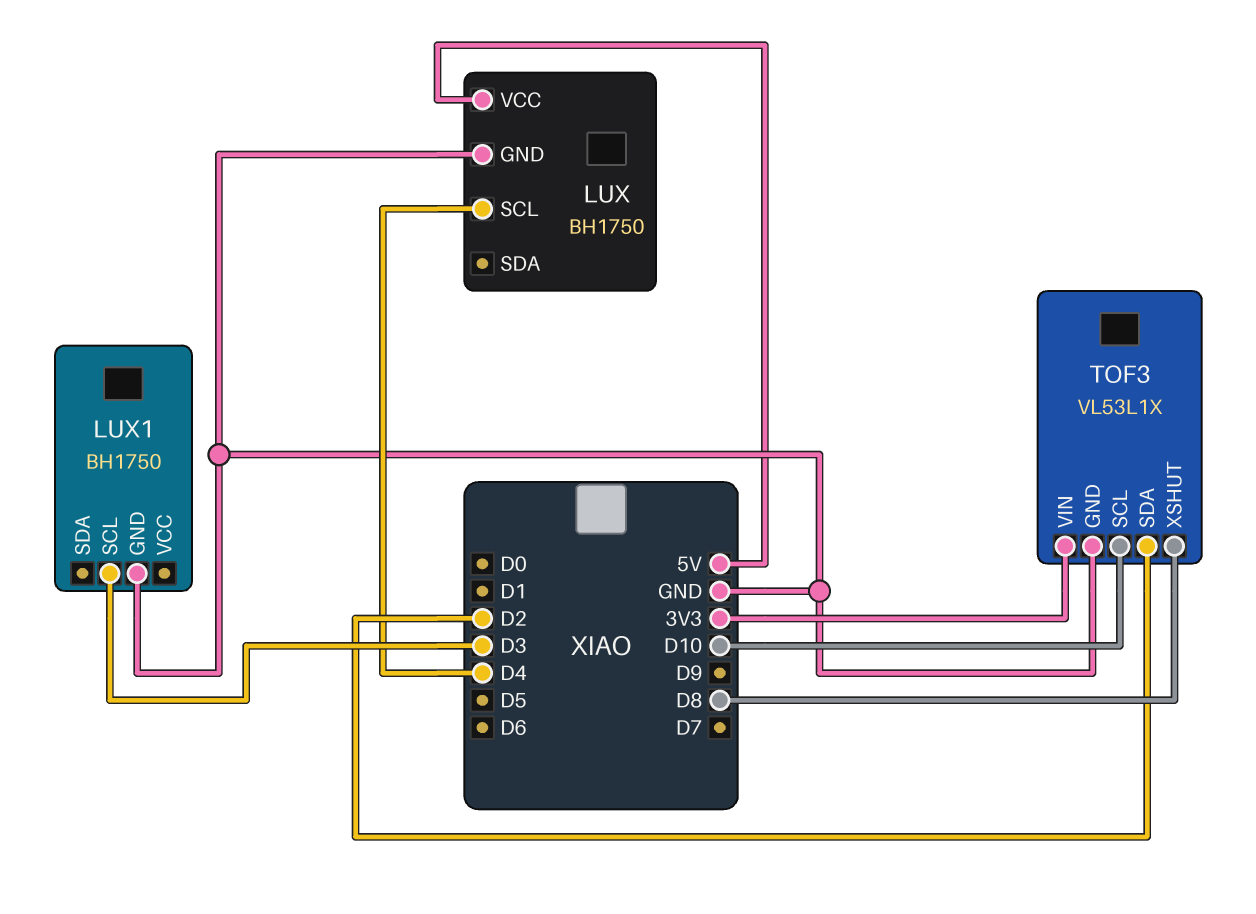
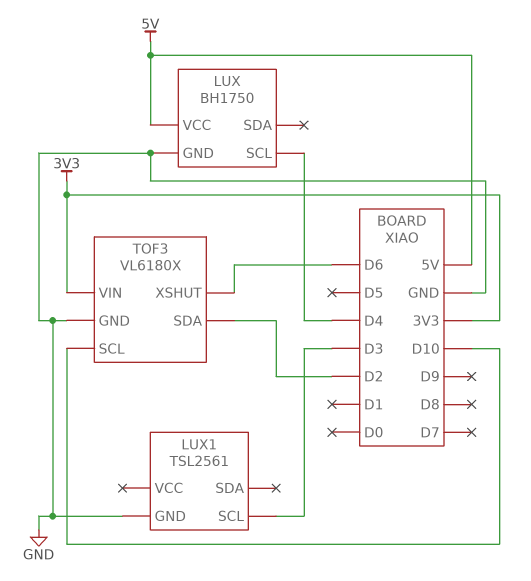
LUX1: BH1750 -> TSL2561
TOF3: VL53L1X -> VL6180X
TOF3 pin XSHUT: D8 -> D6

